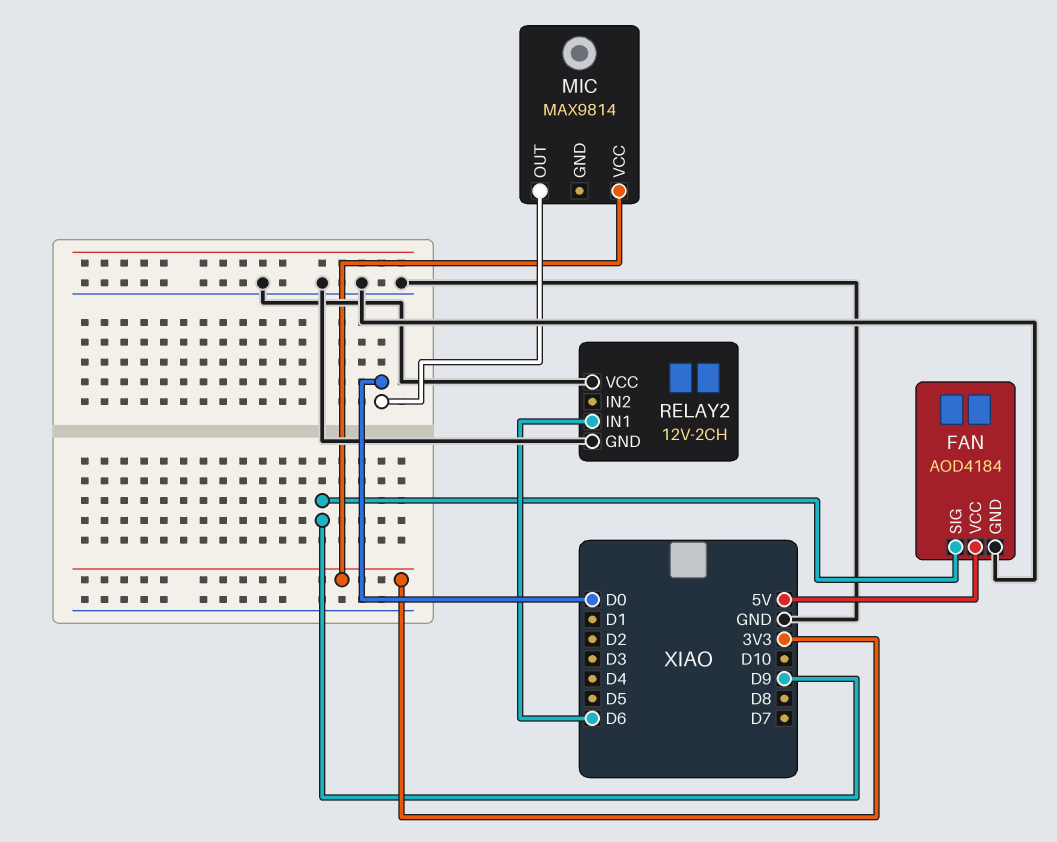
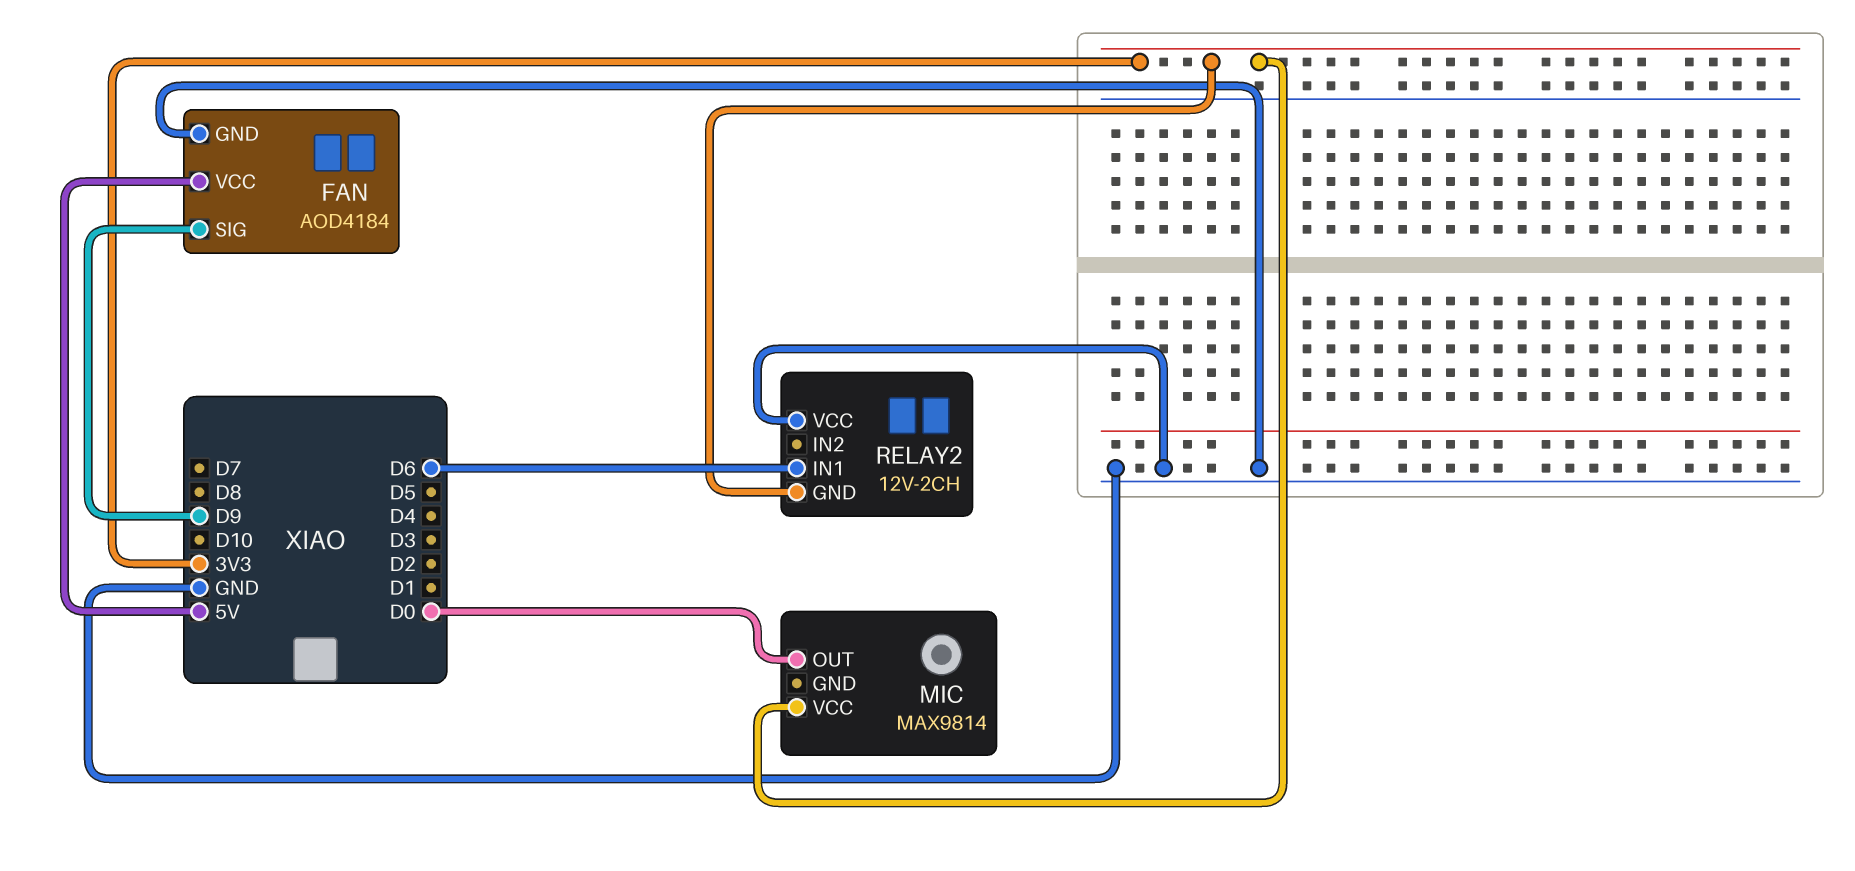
RELAY2 pin GND: GND -> 3V3

